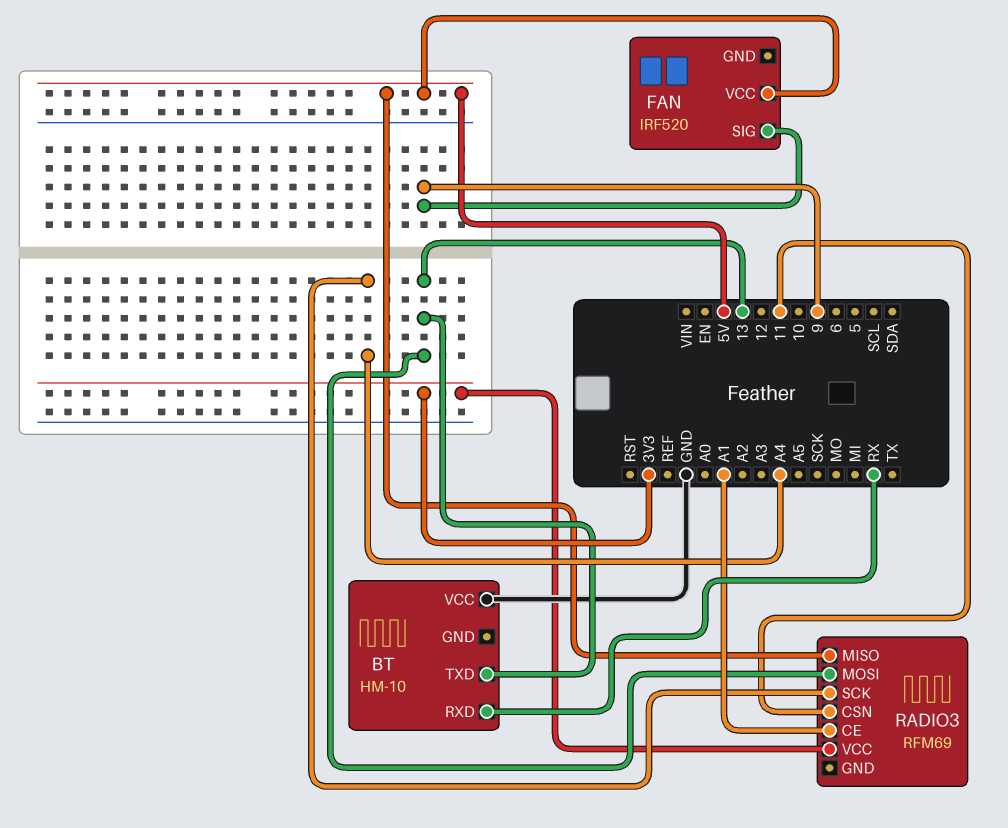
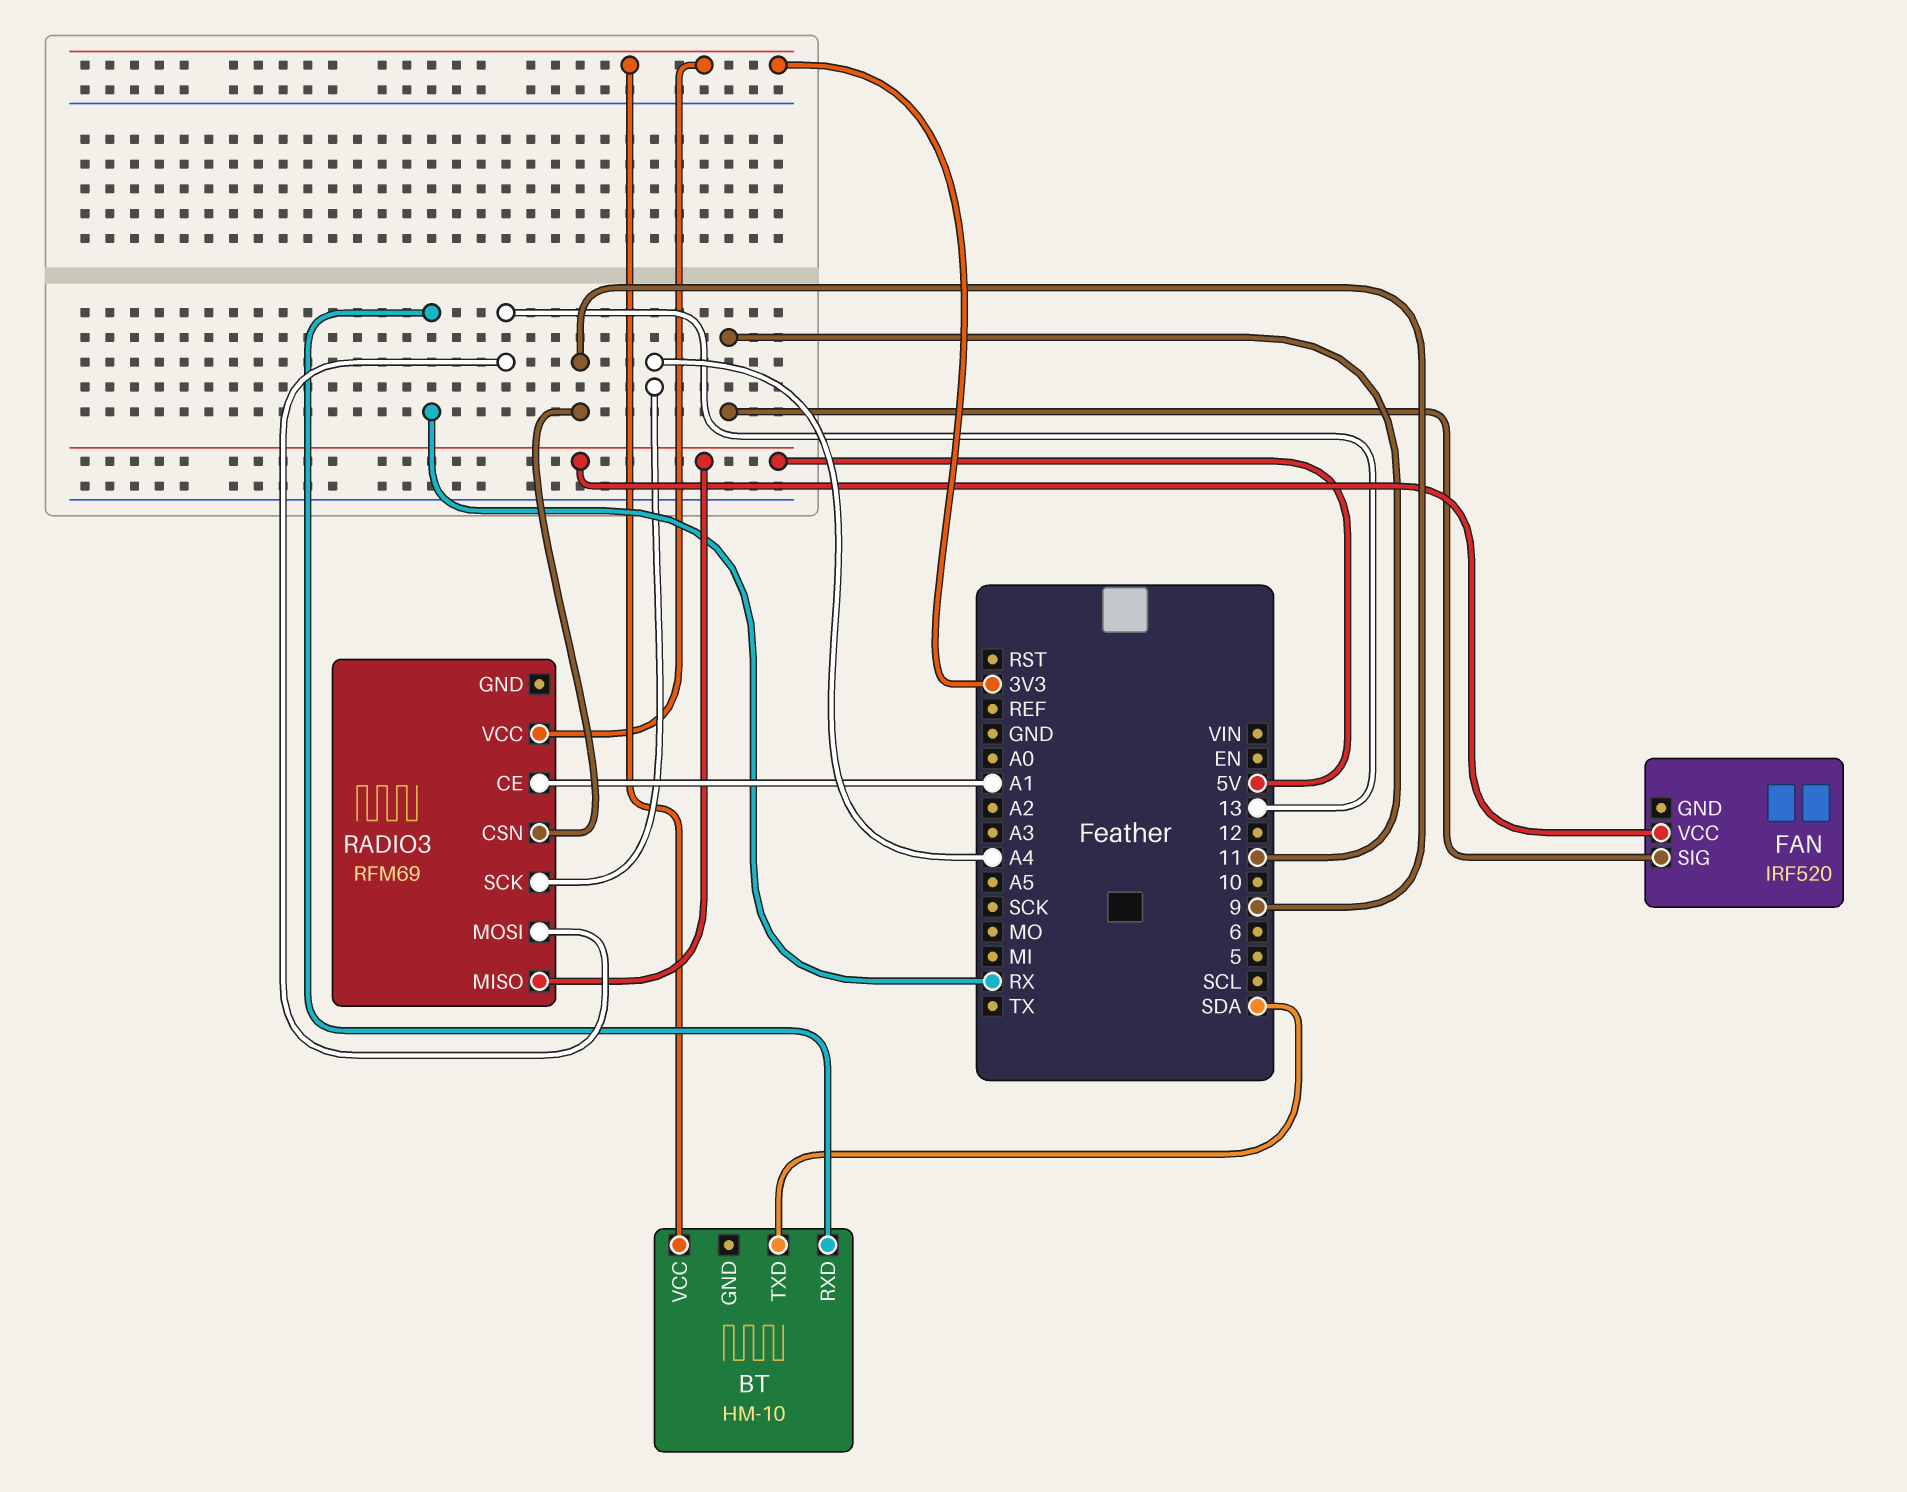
BT pin TXD: 13 -> SDA
BT pin VCC: GND -> 3V3
FAN pin SIG: 9 -> 11
RADIO3 pin CSN: 11 -> 9

